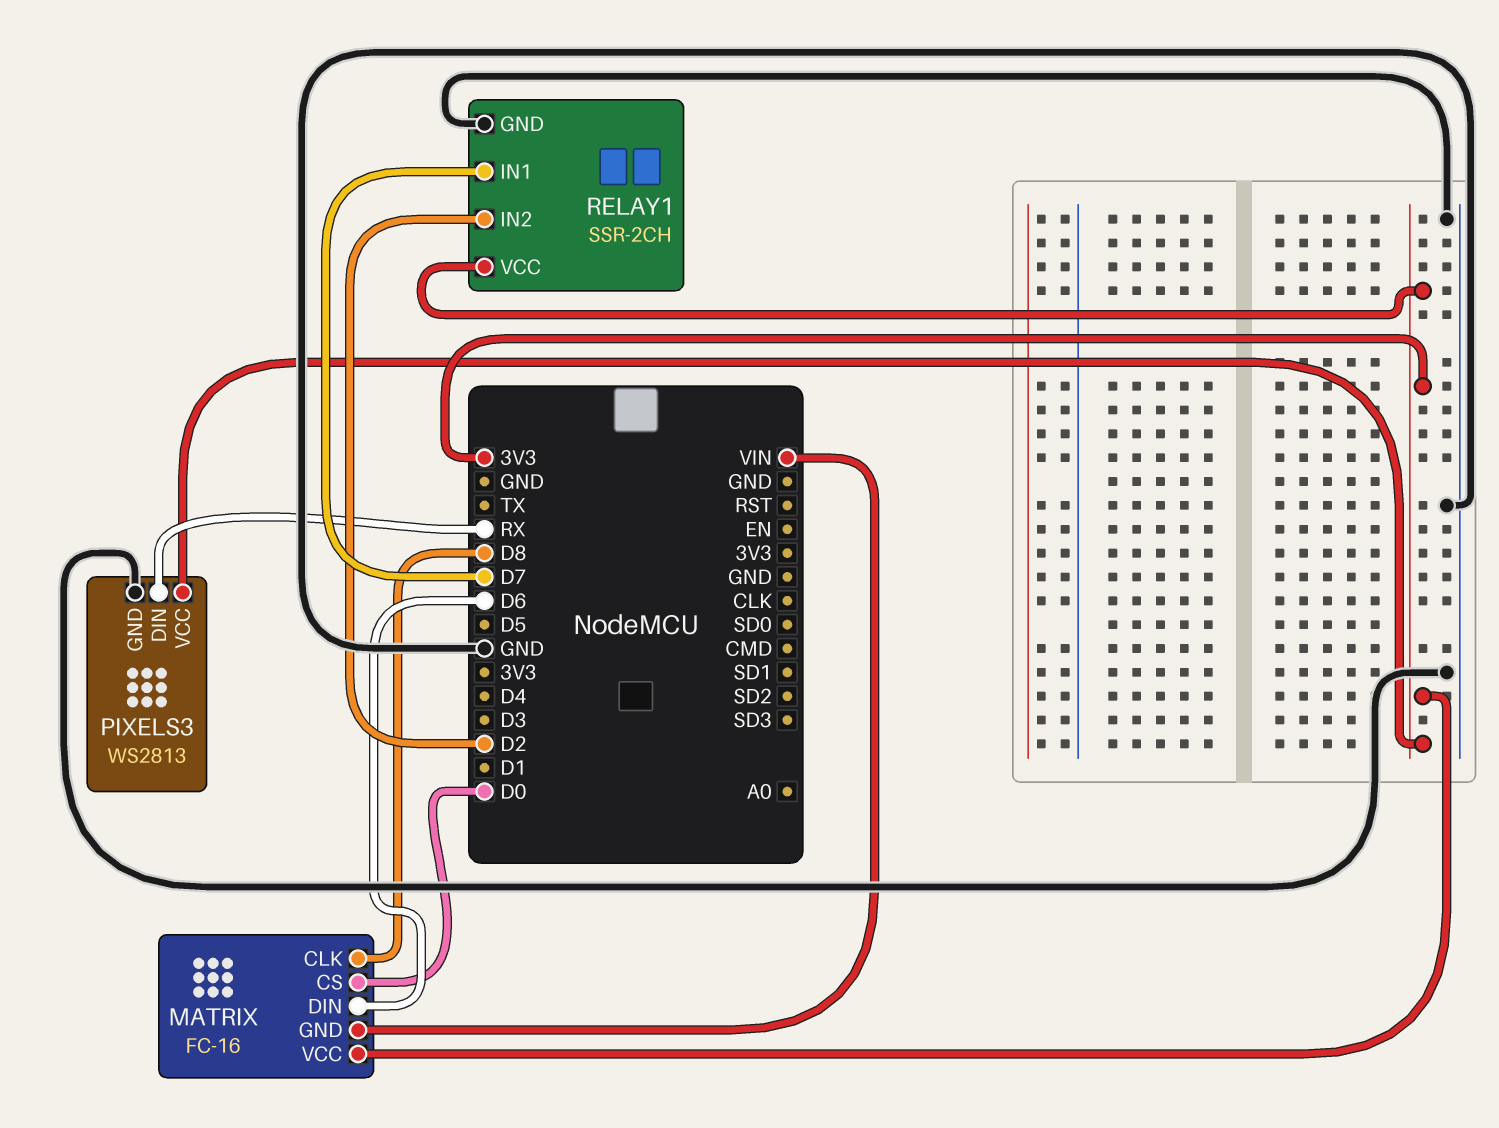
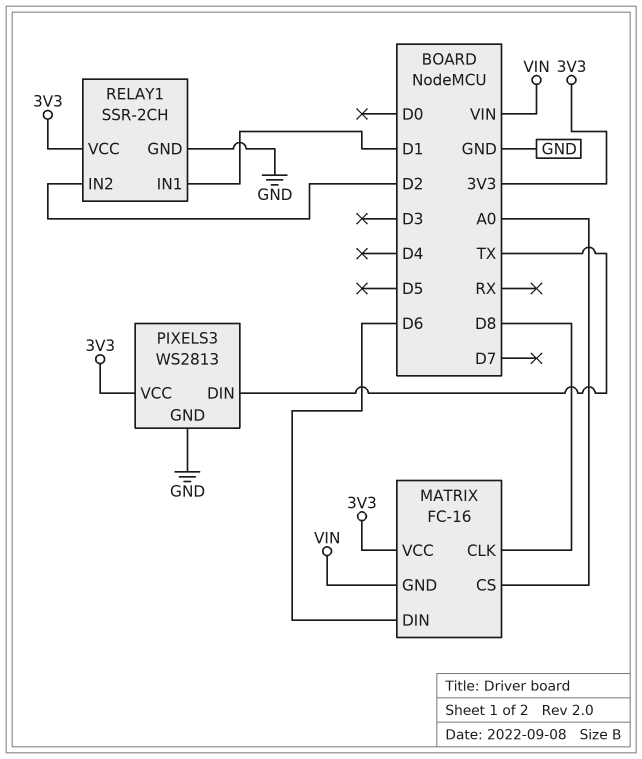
MATRIX pin CS: D0 -> A0
PIXELS3 pin DIN: RX -> TX
RELAY1 pin IN1: D7 -> D1

